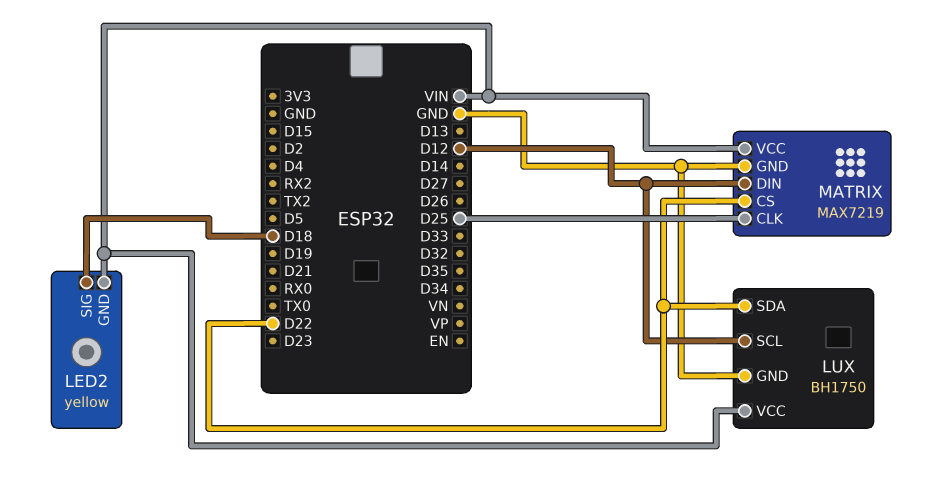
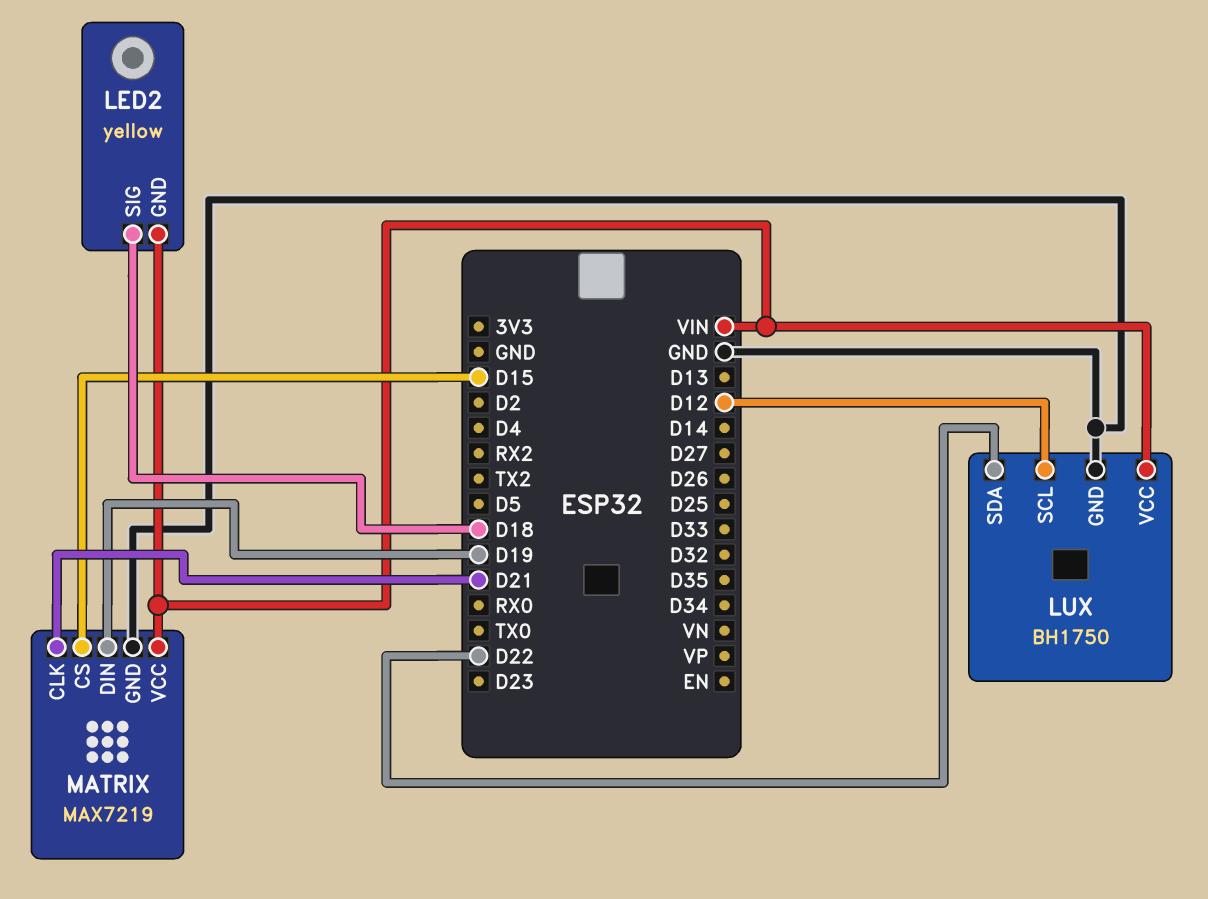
MATRIX pin CLK: D25 -> D21
MATRIX pin CS: D22 -> D15
MATRIX pin DIN: D12 -> D19

